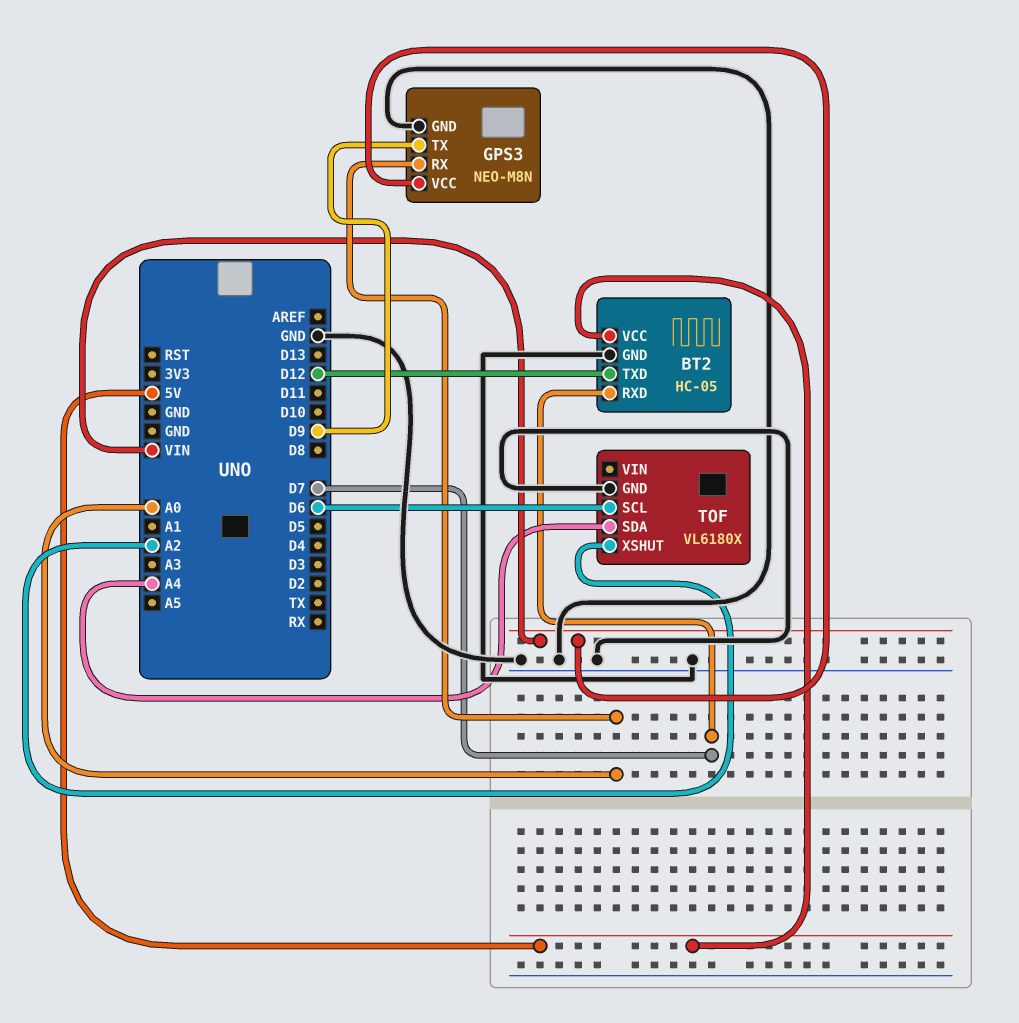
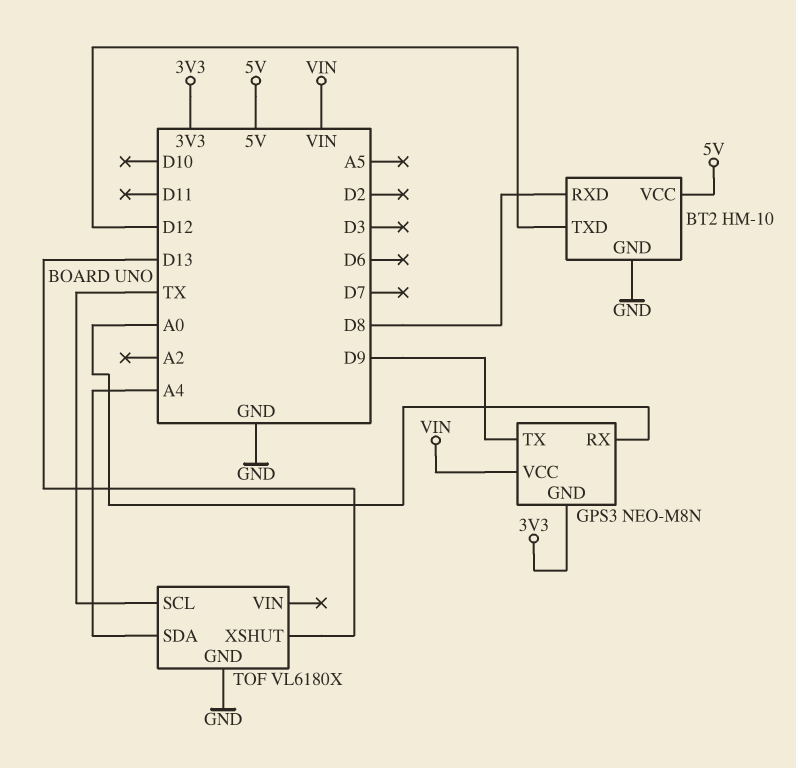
BT2: HC-05 -> HM-10
BT2 pin RXD: D7 -> D8
GPS3 pin GND: GND -> 3V3
TOF pin SCL: D6 -> TX
TOF pin XSHUT: A2 -> D13

